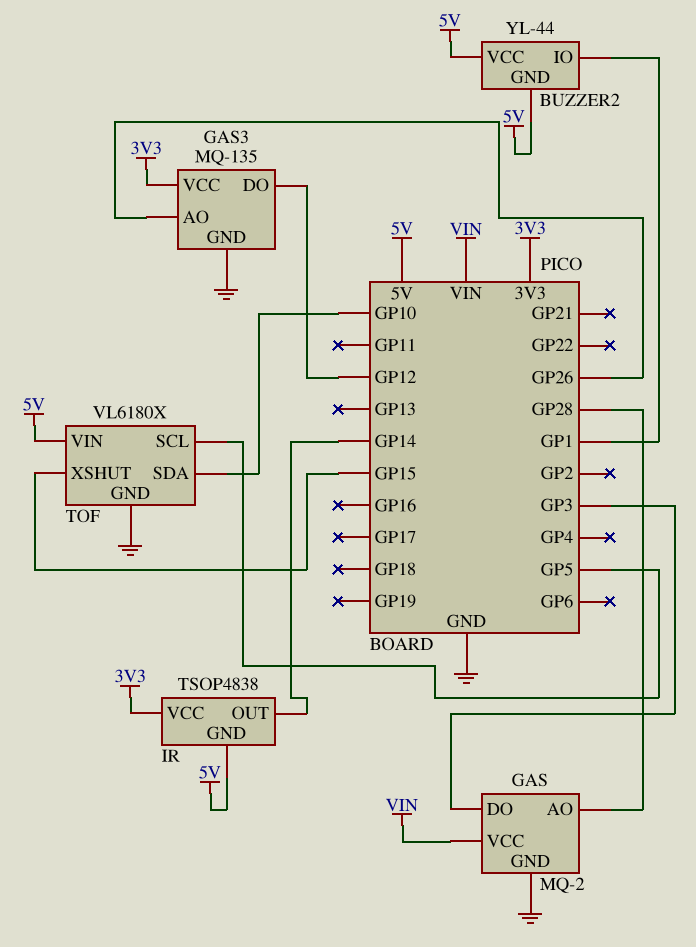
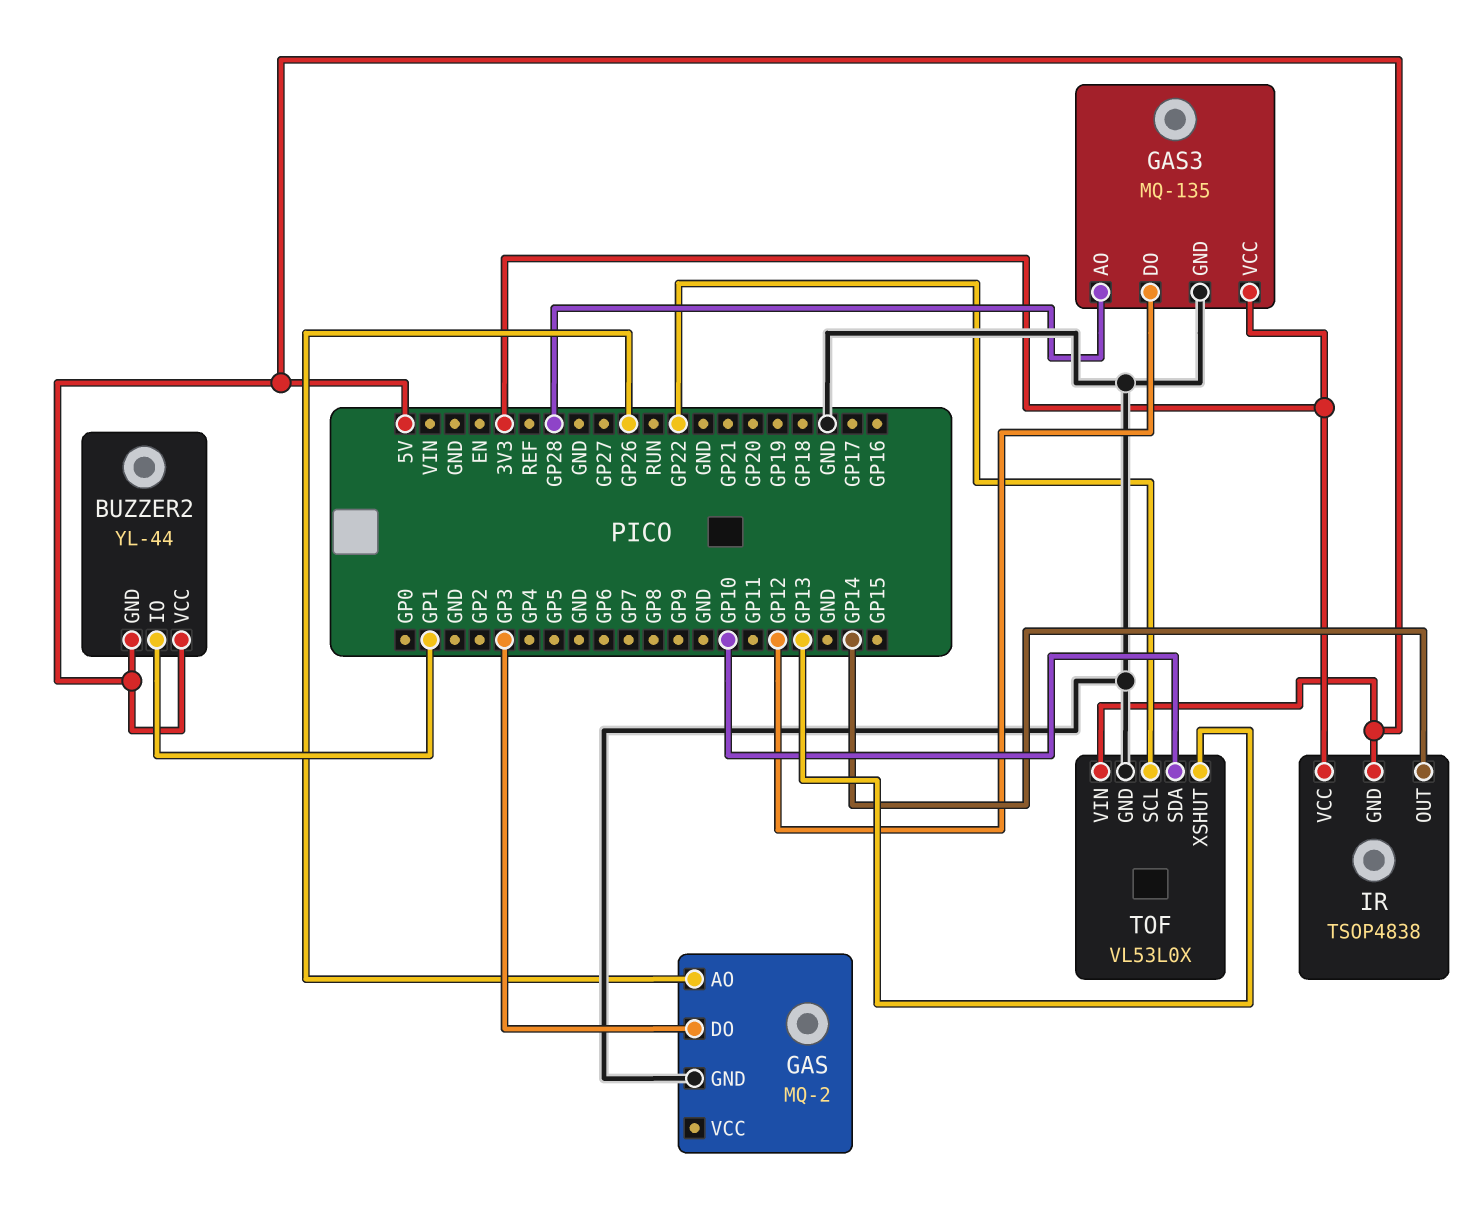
GAS pin AO: GP28 -> GP26
GAS pin VCC: VIN -> none
GAS3 pin AO: GP26 -> GP28
TOF: VL6180X -> VL53L0X
TOF pin SCL: GP5 -> GP22
TOF pin XSHUT: GP15 -> GP13

